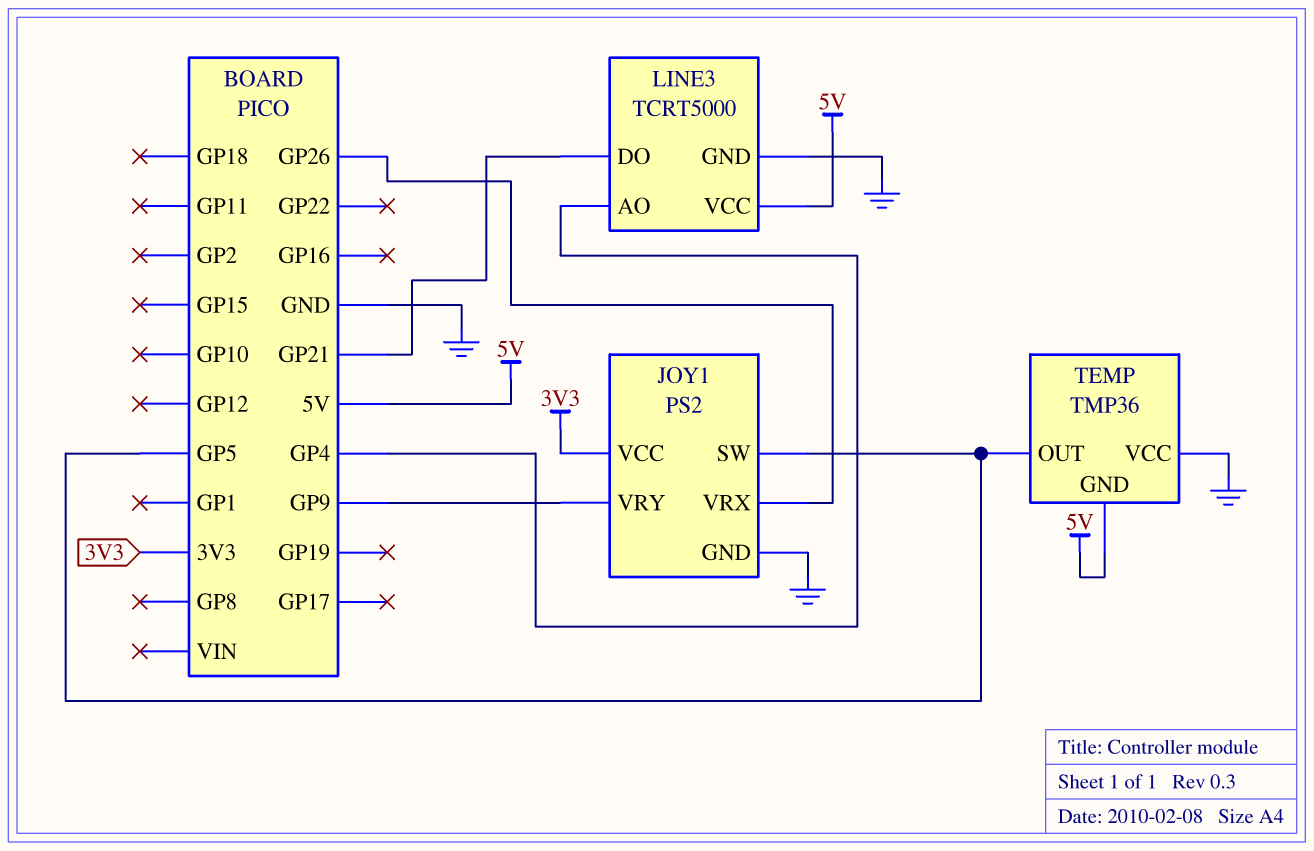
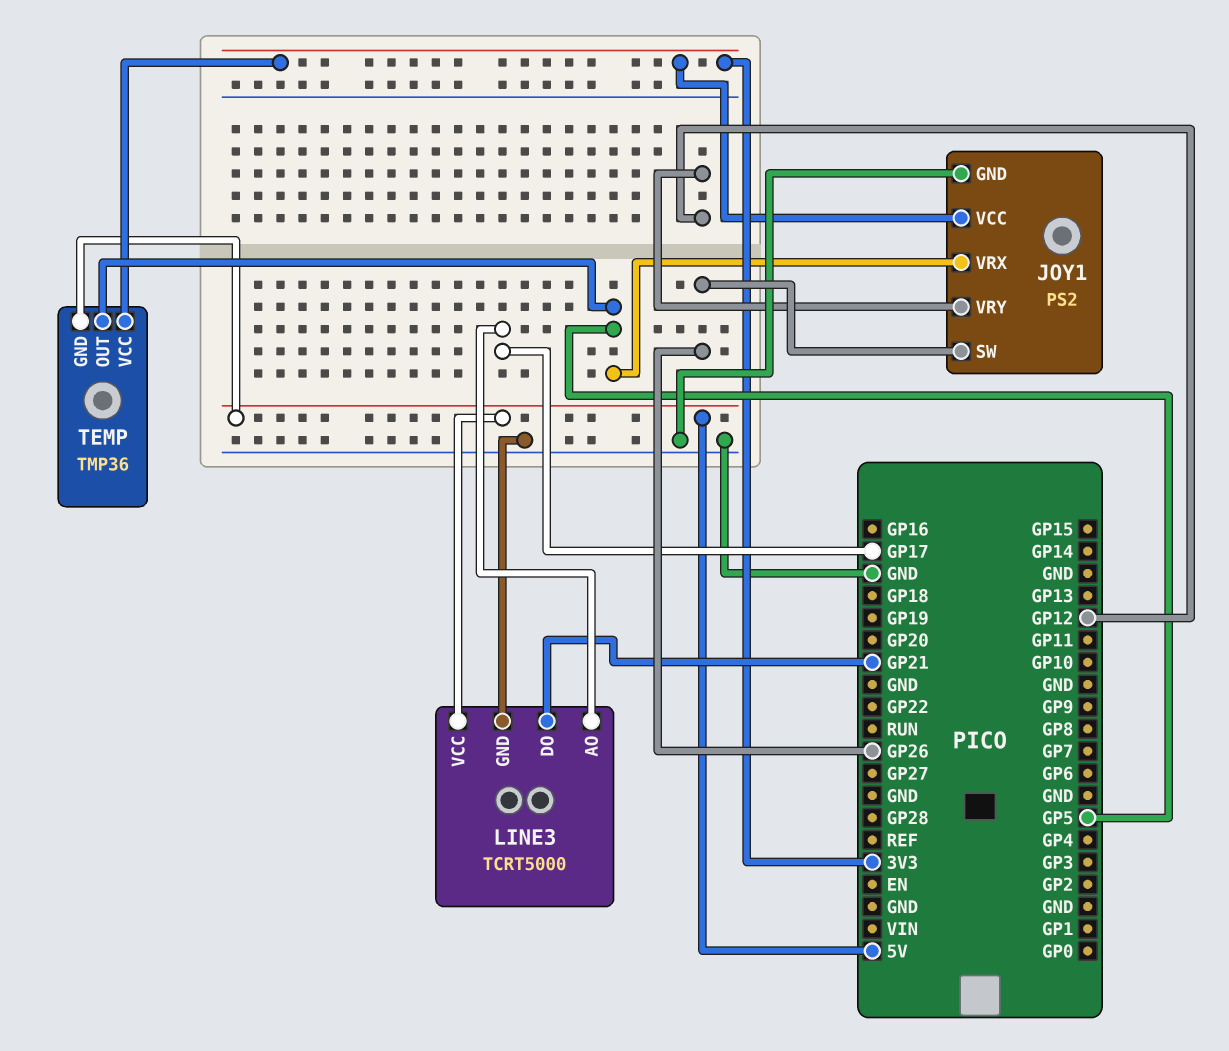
JOY1 pin SW: GP5 -> GP26
JOY1 pin VRX: GP26 -> GP5
JOY1 pin VRY: GP9 -> GP12
LINE3 pin AO: GP4 -> GP17
TEMP pin VCC: GND -> 3V3

